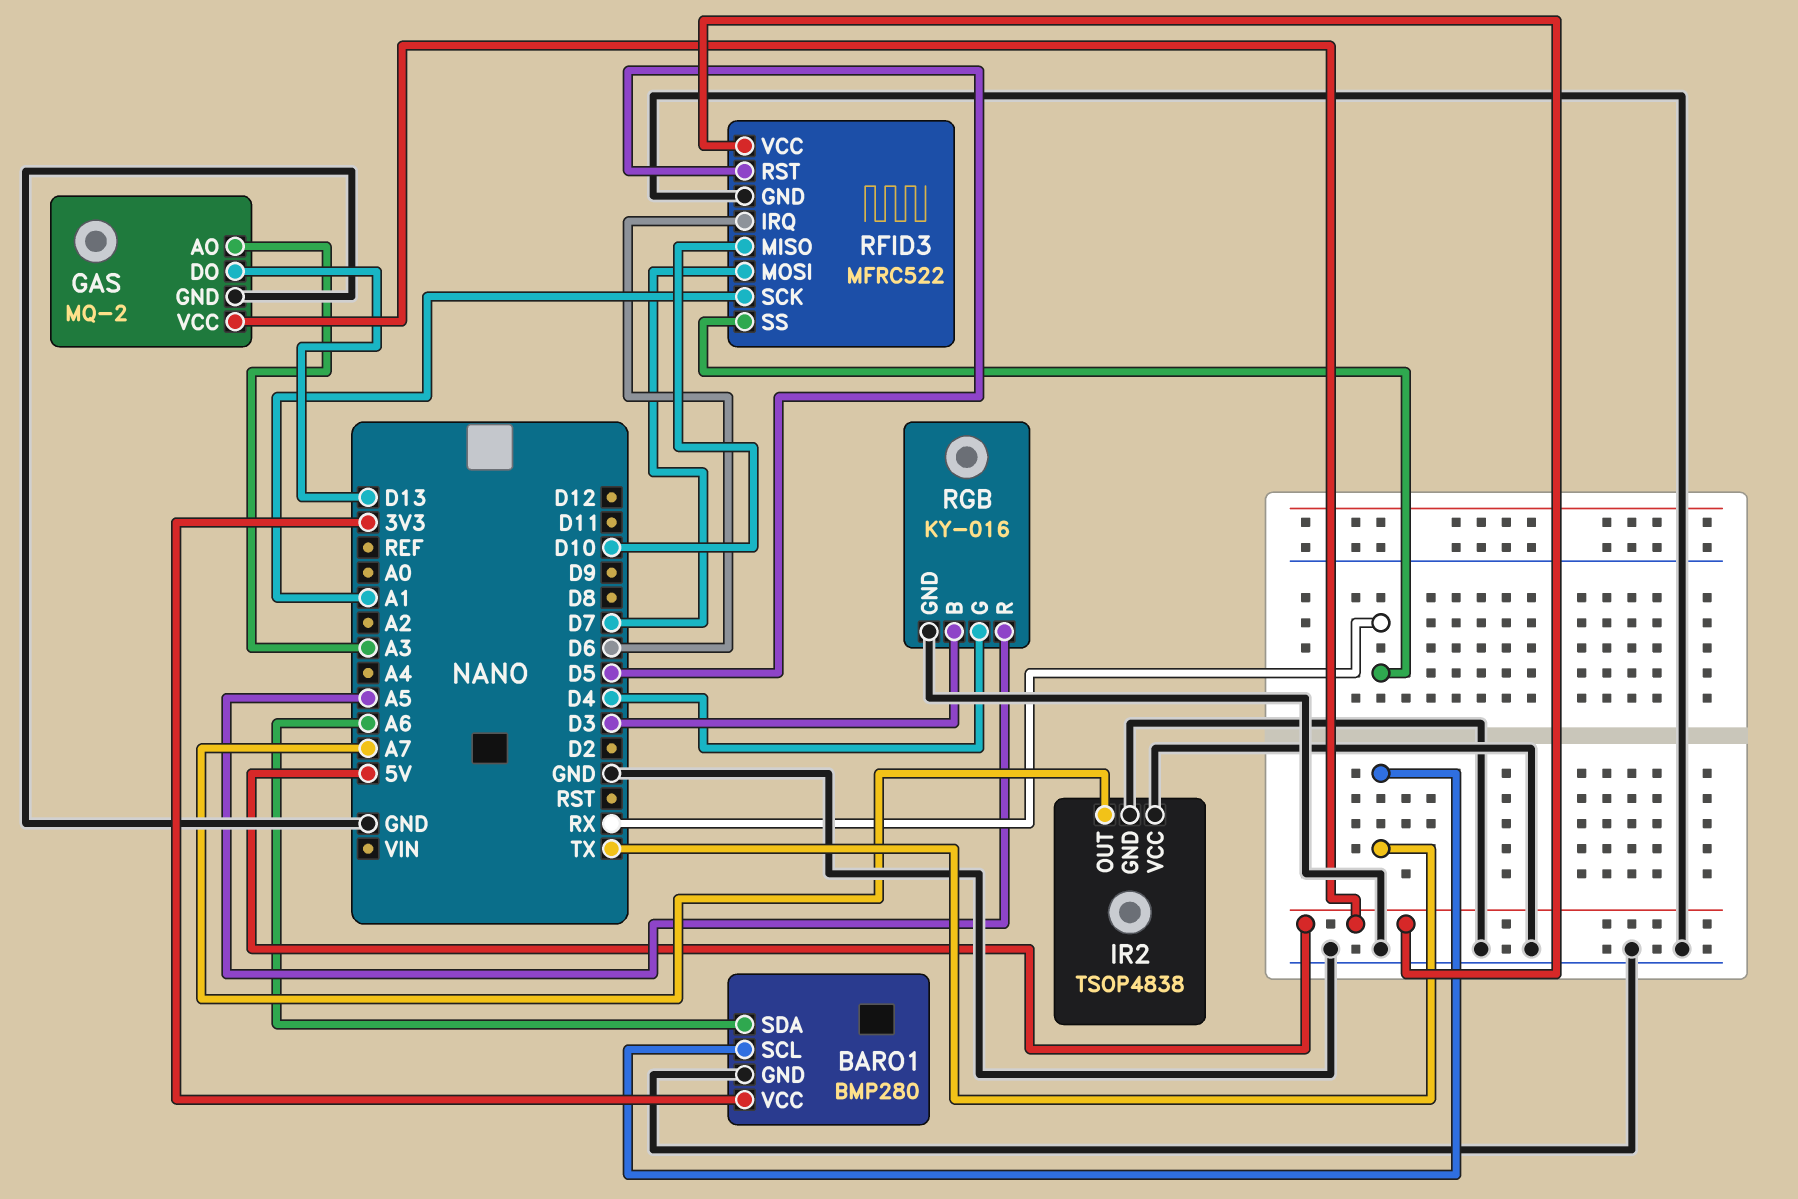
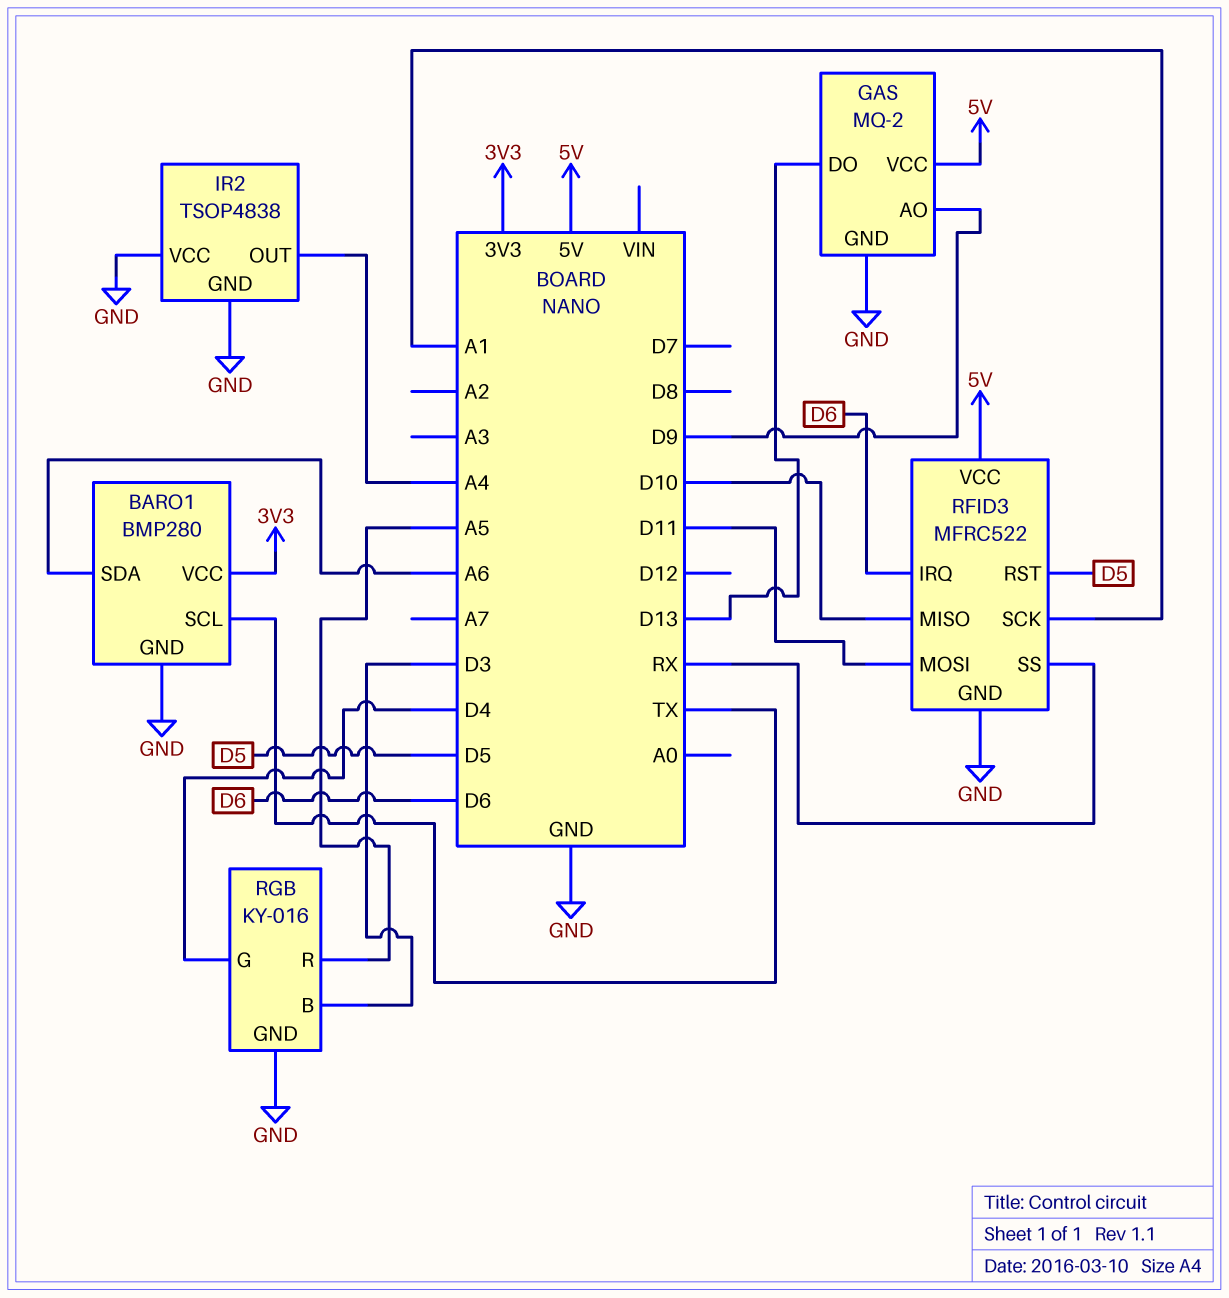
GAS pin AO: A3 -> D9
IR2 pin OUT: A7 -> A4
RFID3 pin MOSI: D7 -> D11

